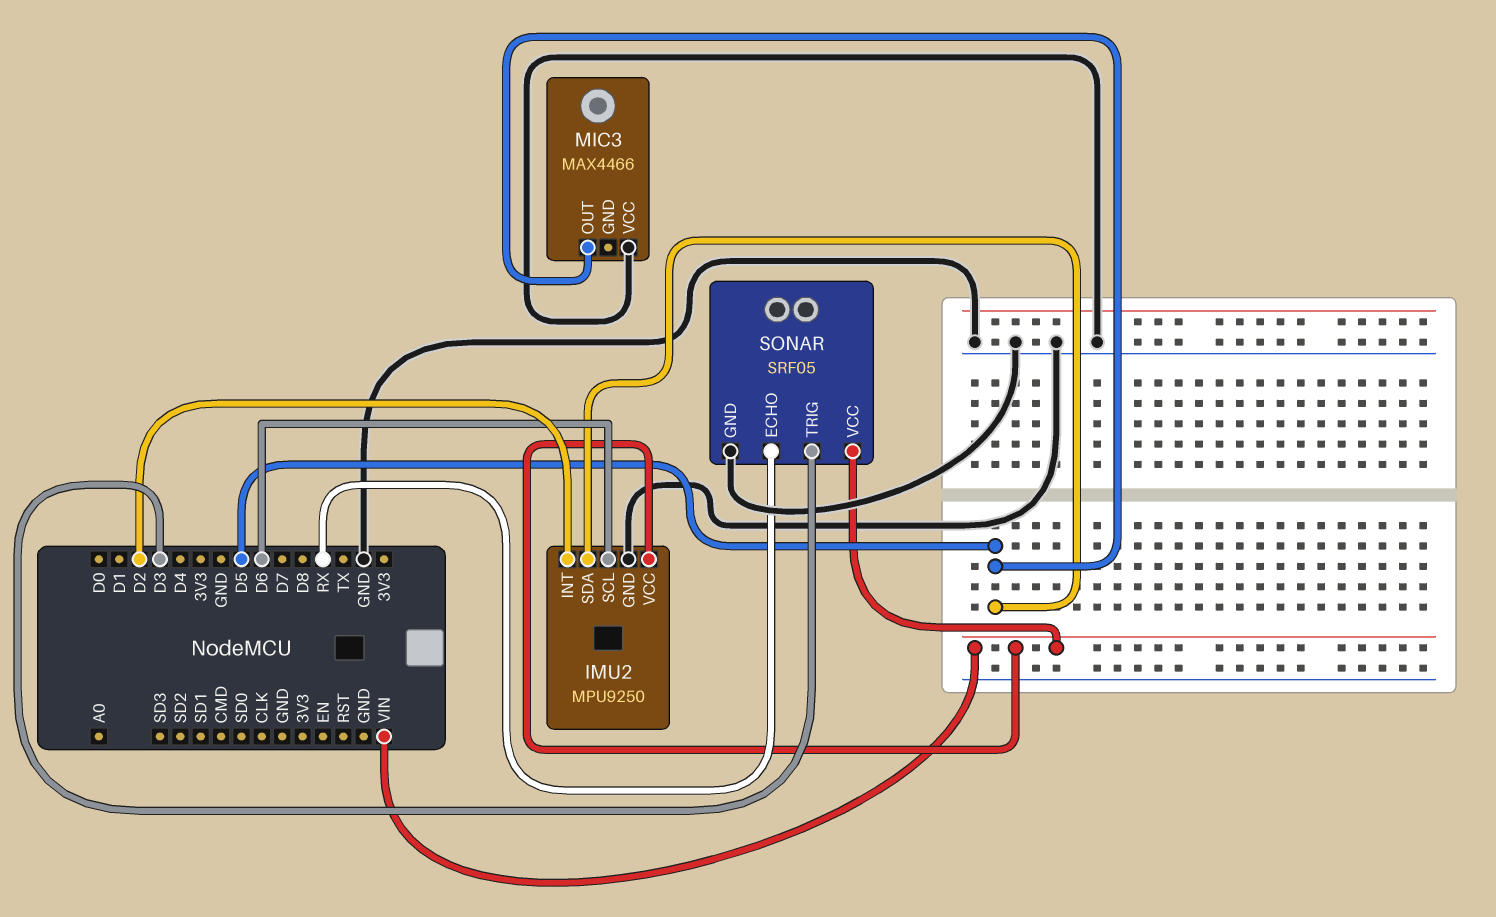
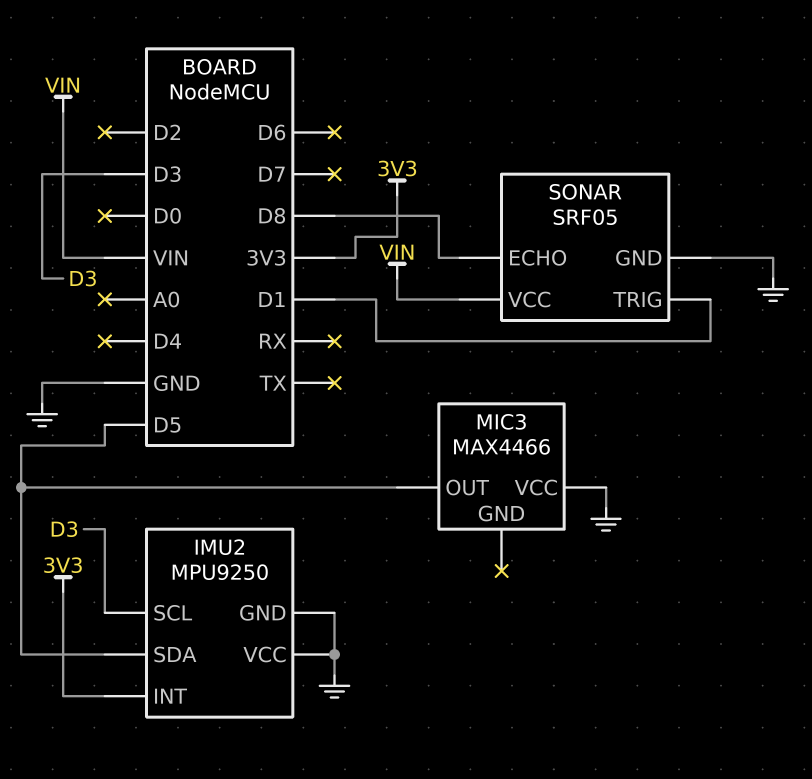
IMU2 pin INT: D2 -> 3V3
IMU2 pin SCL: D6 -> D3
IMU2 pin VCC: VIN -> GND
SONAR pin ECHO: RX -> D8
SONAR pin TRIG: D3 -> D1

